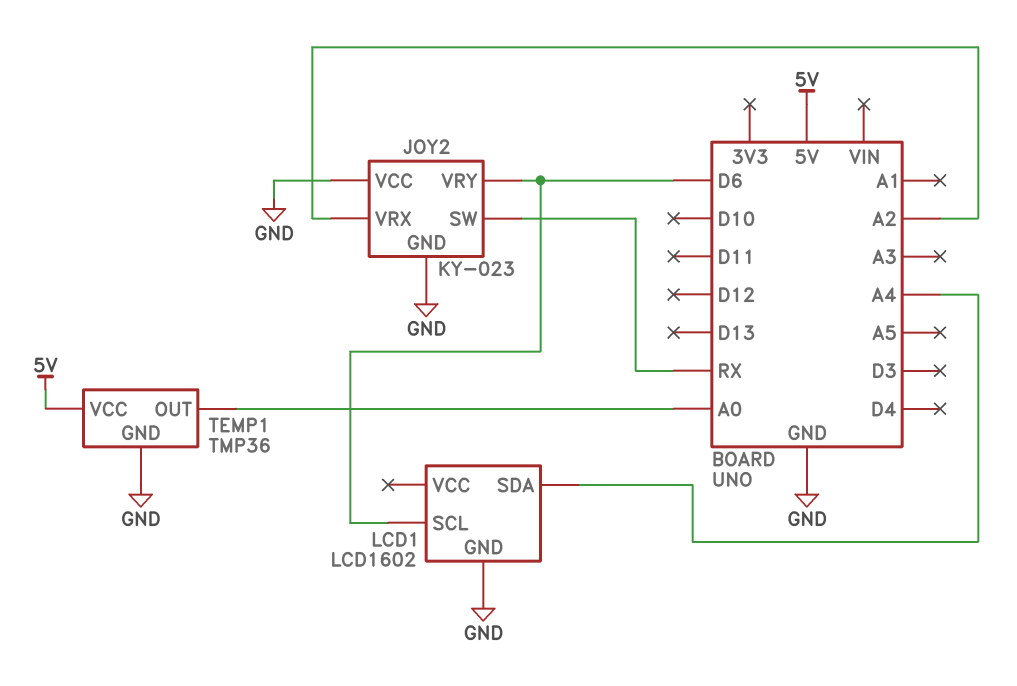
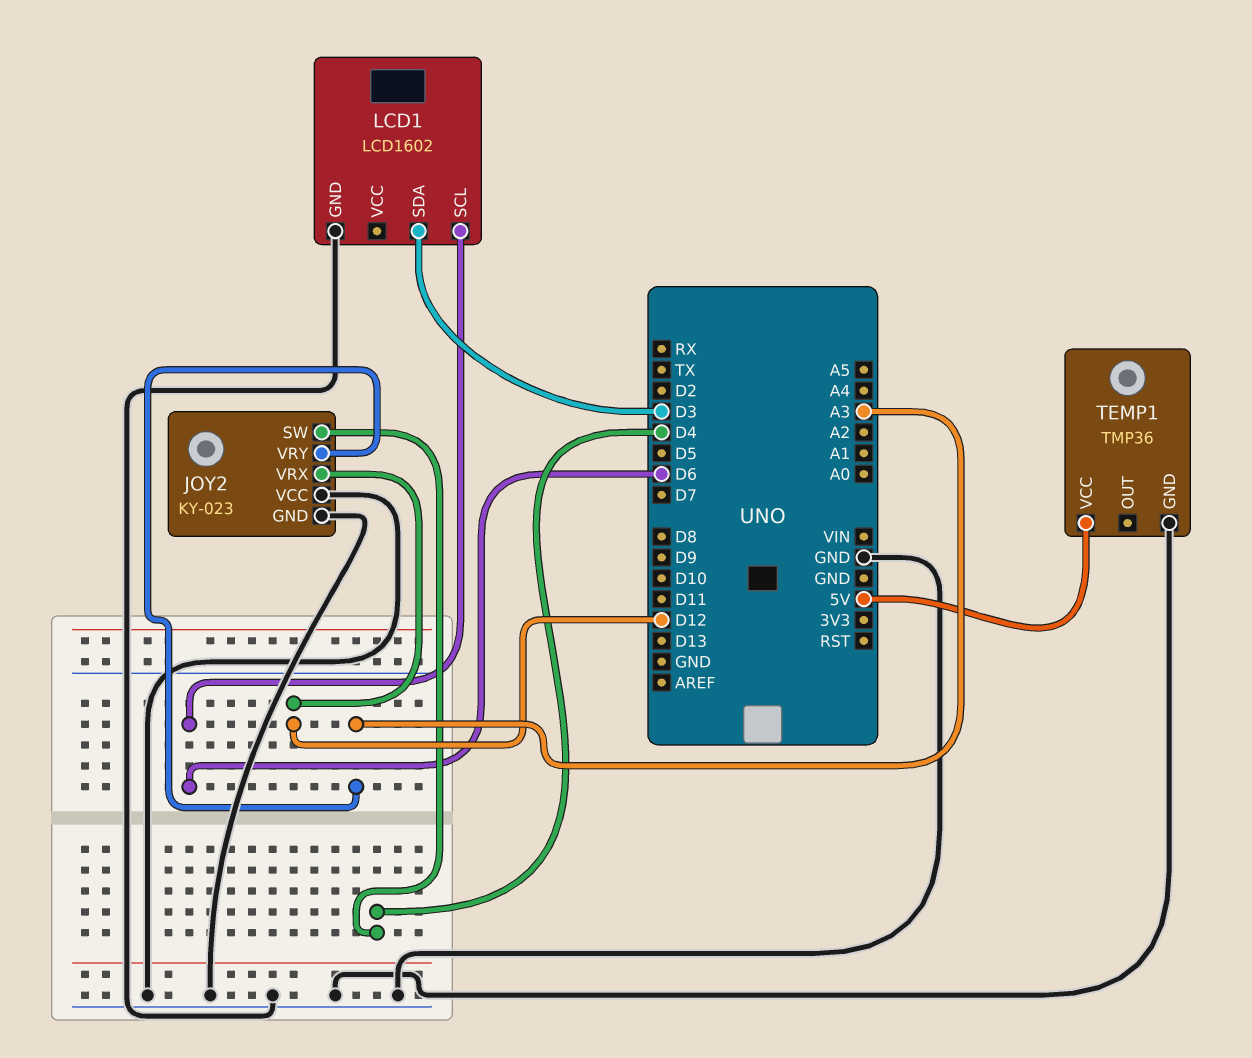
JOY2 pin SW: RX -> D4
JOY2 pin VRX: A2 -> D12
JOY2 pin VRY: D6 -> A3
LCD1 pin SDA: A4 -> D3
TEMP1 pin OUT: A0 -> none

